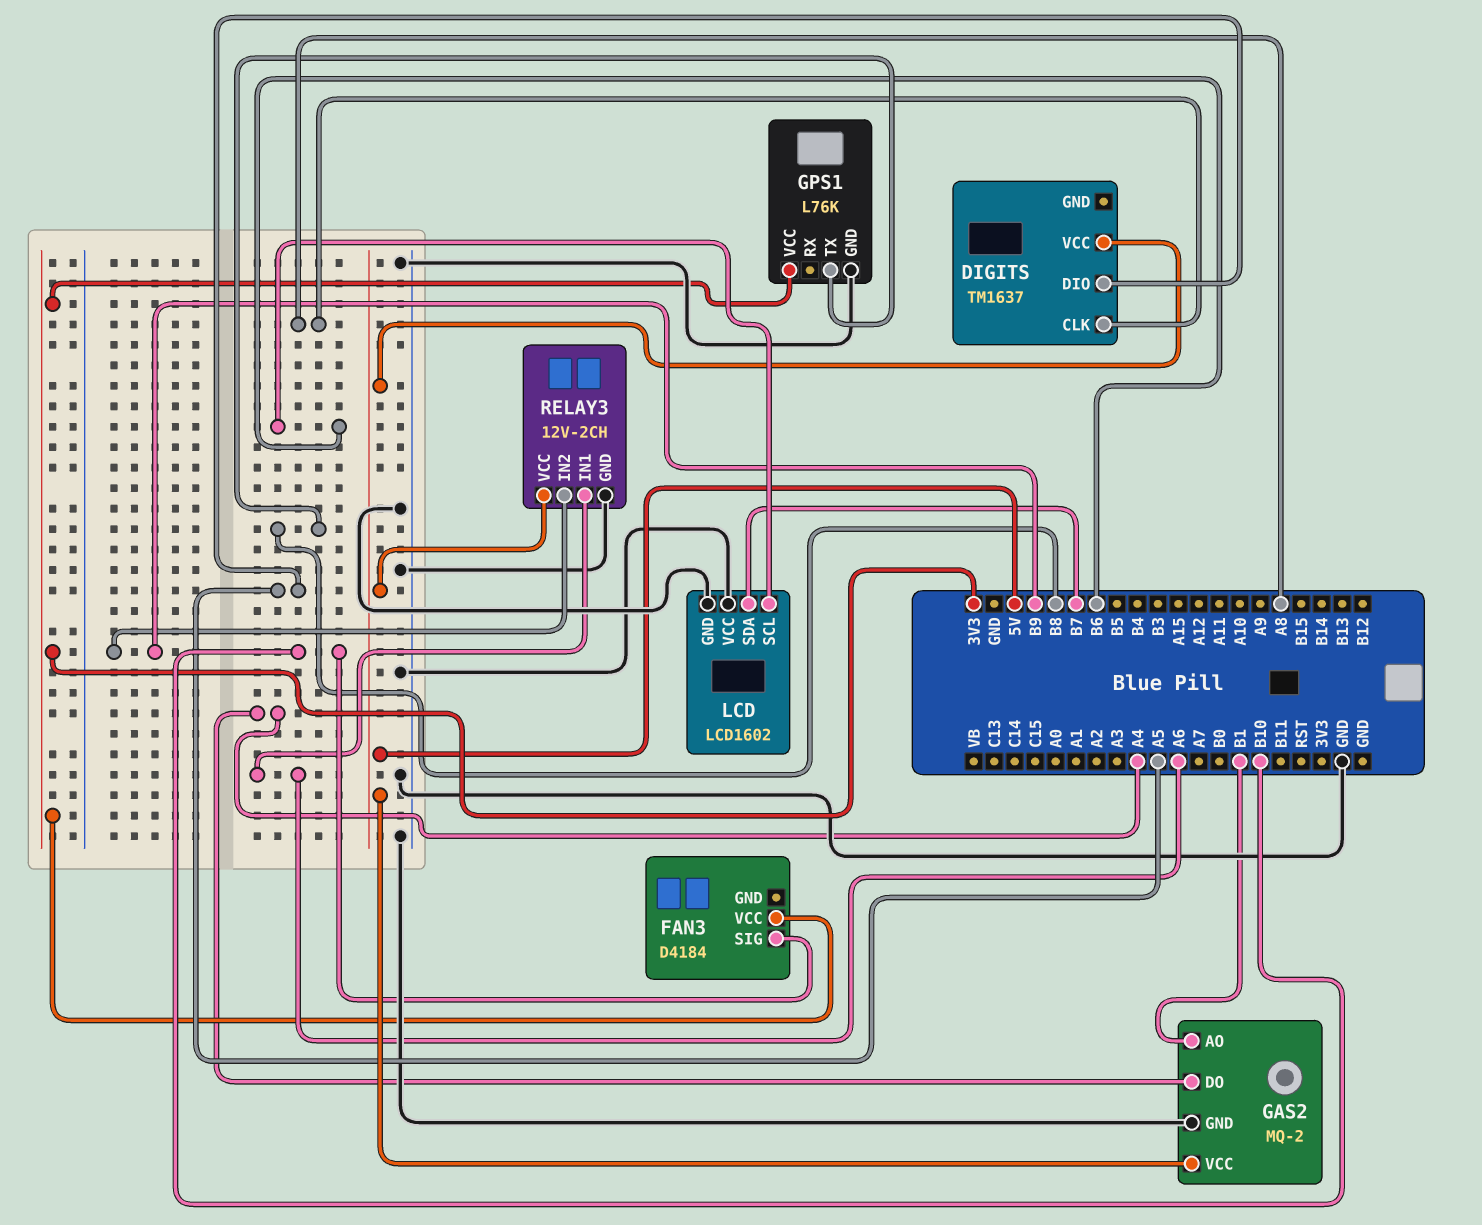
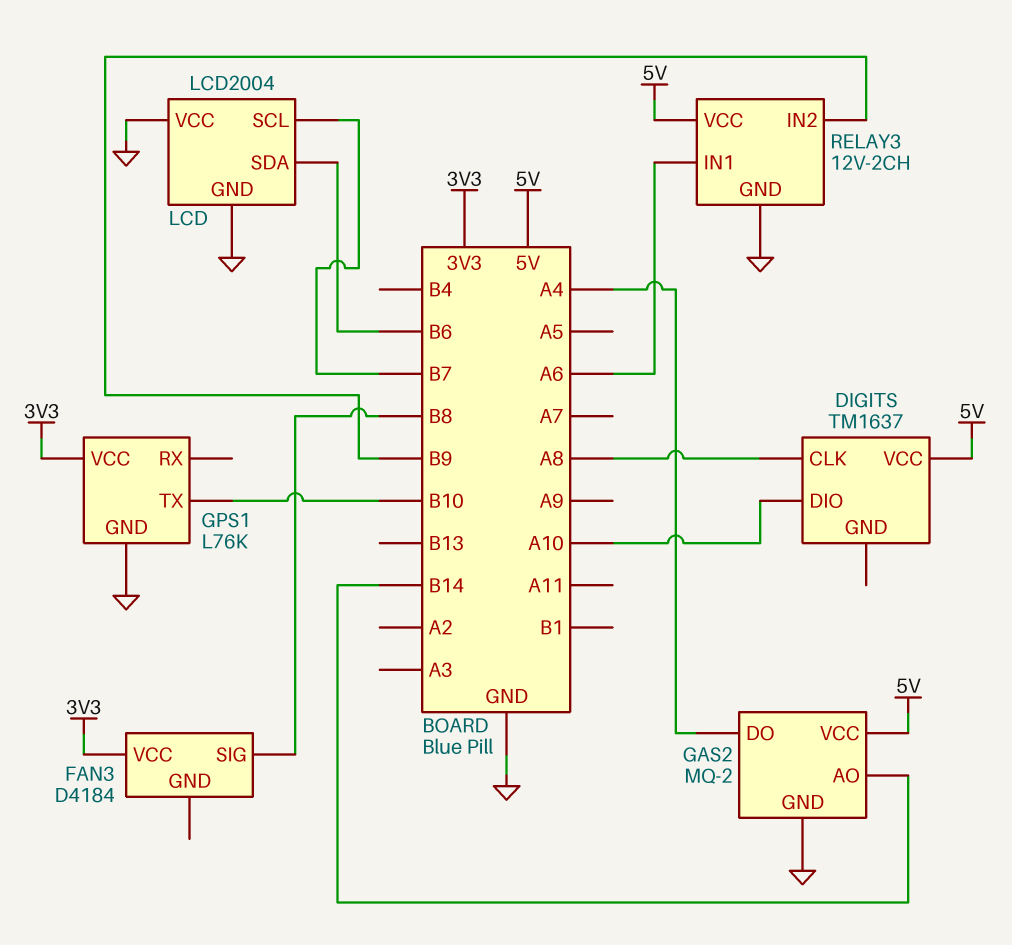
DIGITS pin DIO: A5 -> A10
FAN3 pin SIG: B10 -> B8
GAS2 pin AO: B1 -> B14
GPS1 pin TX: B8 -> B10
LCD: LCD1602 -> LCD2004
LCD pin SCL: B6 -> B7
LCD pin SDA: B7 -> B6

